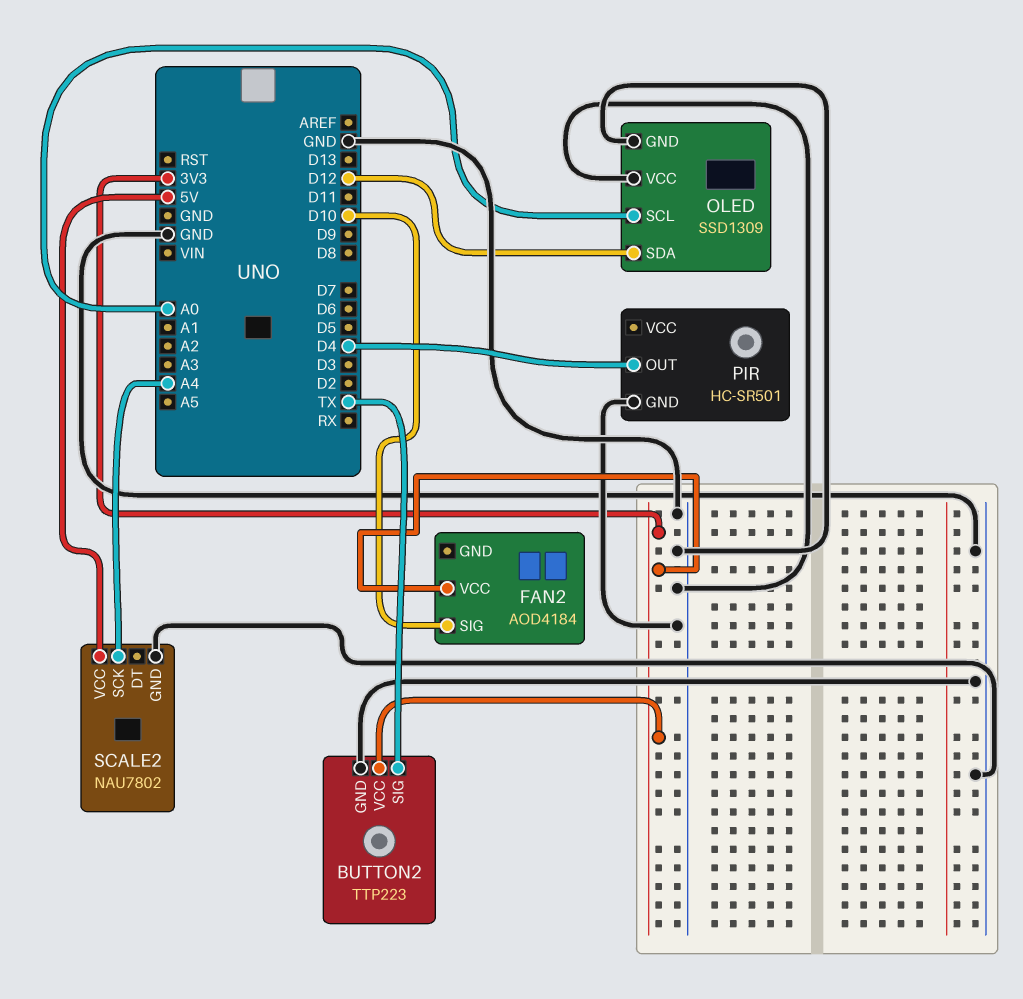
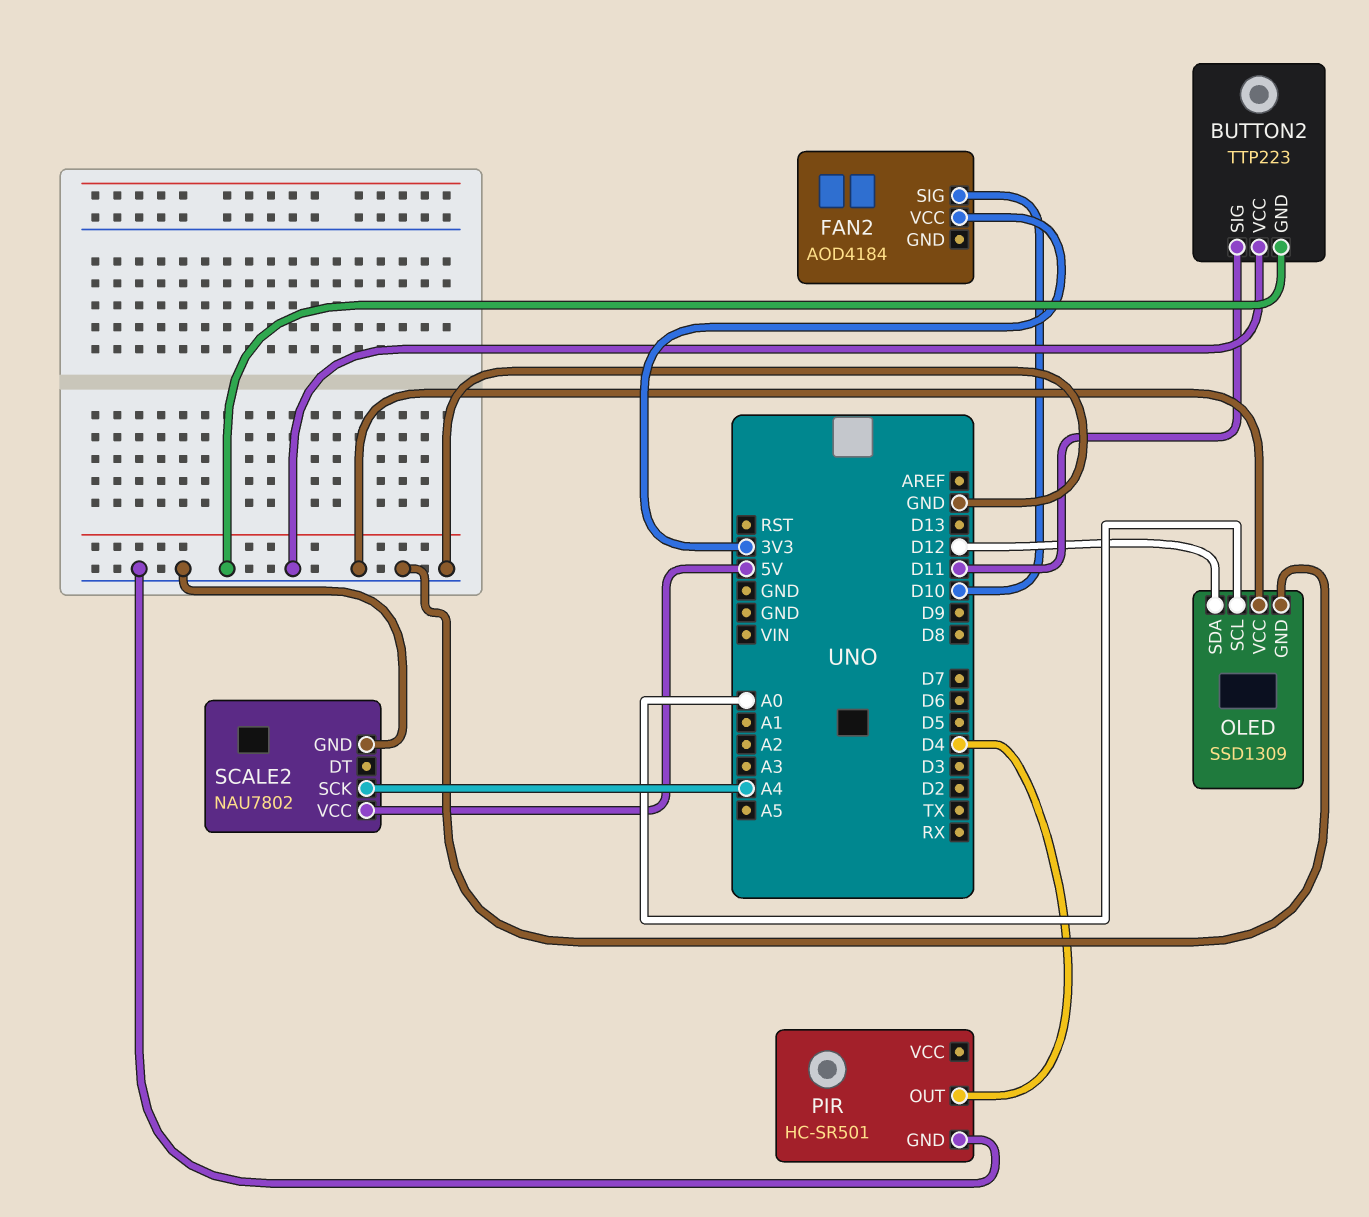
BUTTON2 pin SIG: TX -> D11
BUTTON2 pin VCC: 3V3 -> GND

